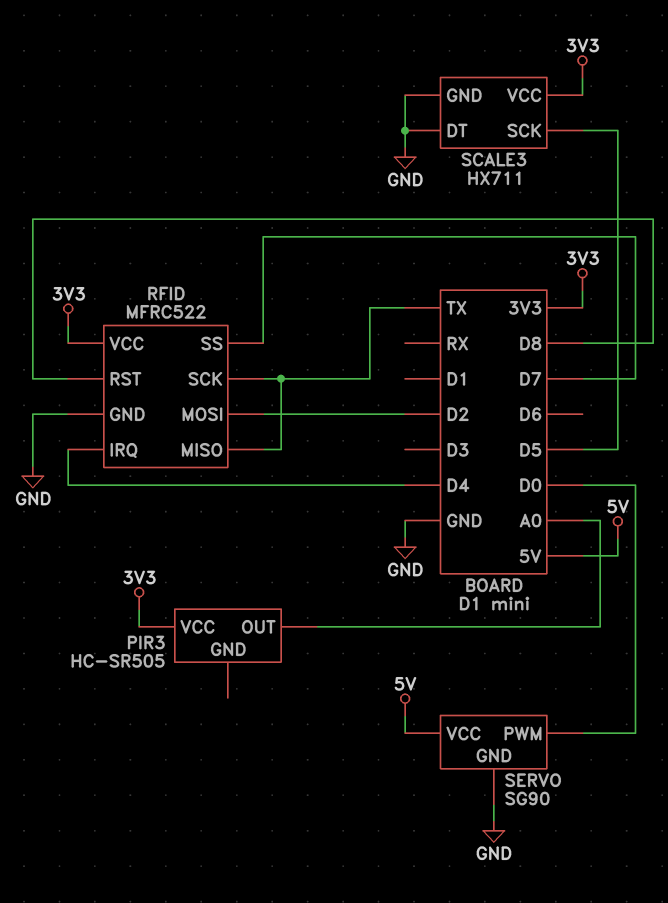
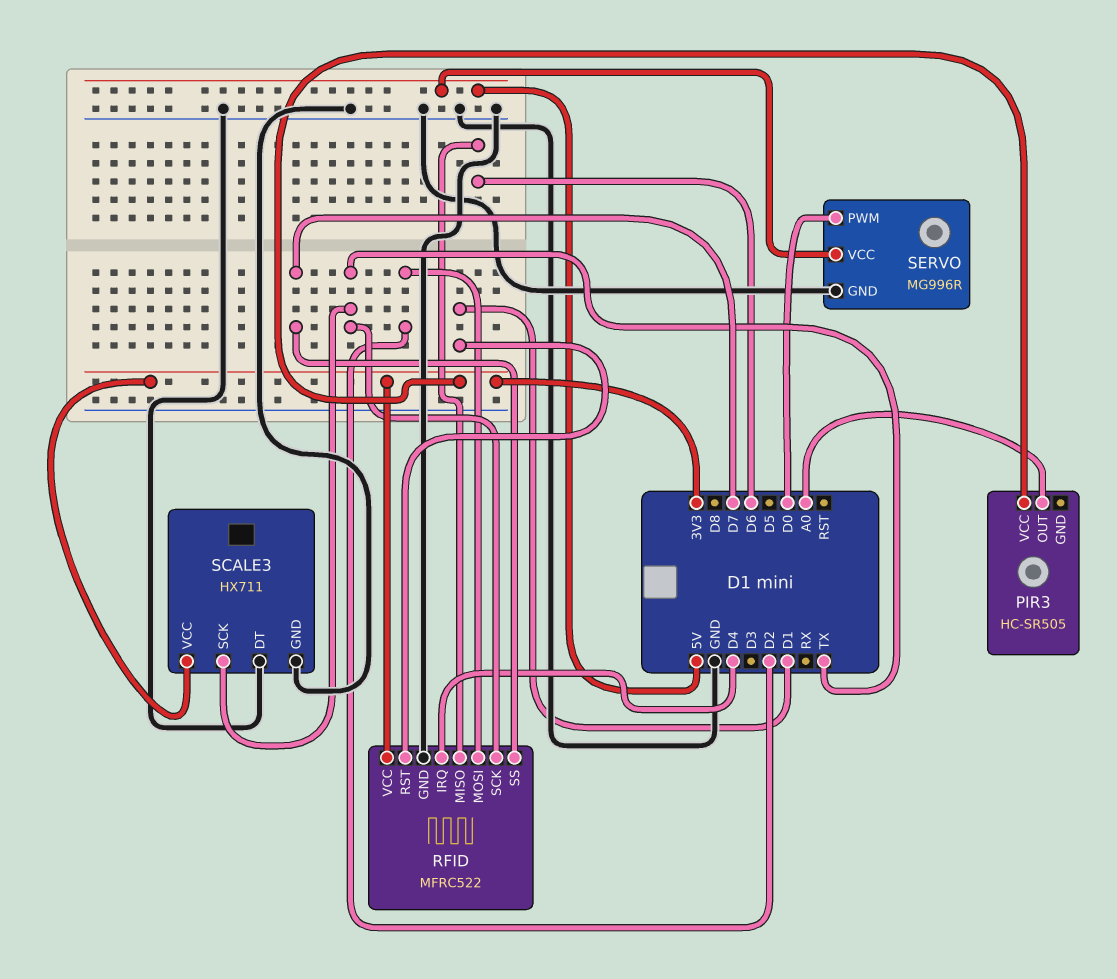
RFID pin MISO: TX -> D6
RFID pin RST: D8 -> D1
SCALE3 pin SCK: D5 -> TX
SERVO: SG90 -> MG996R

